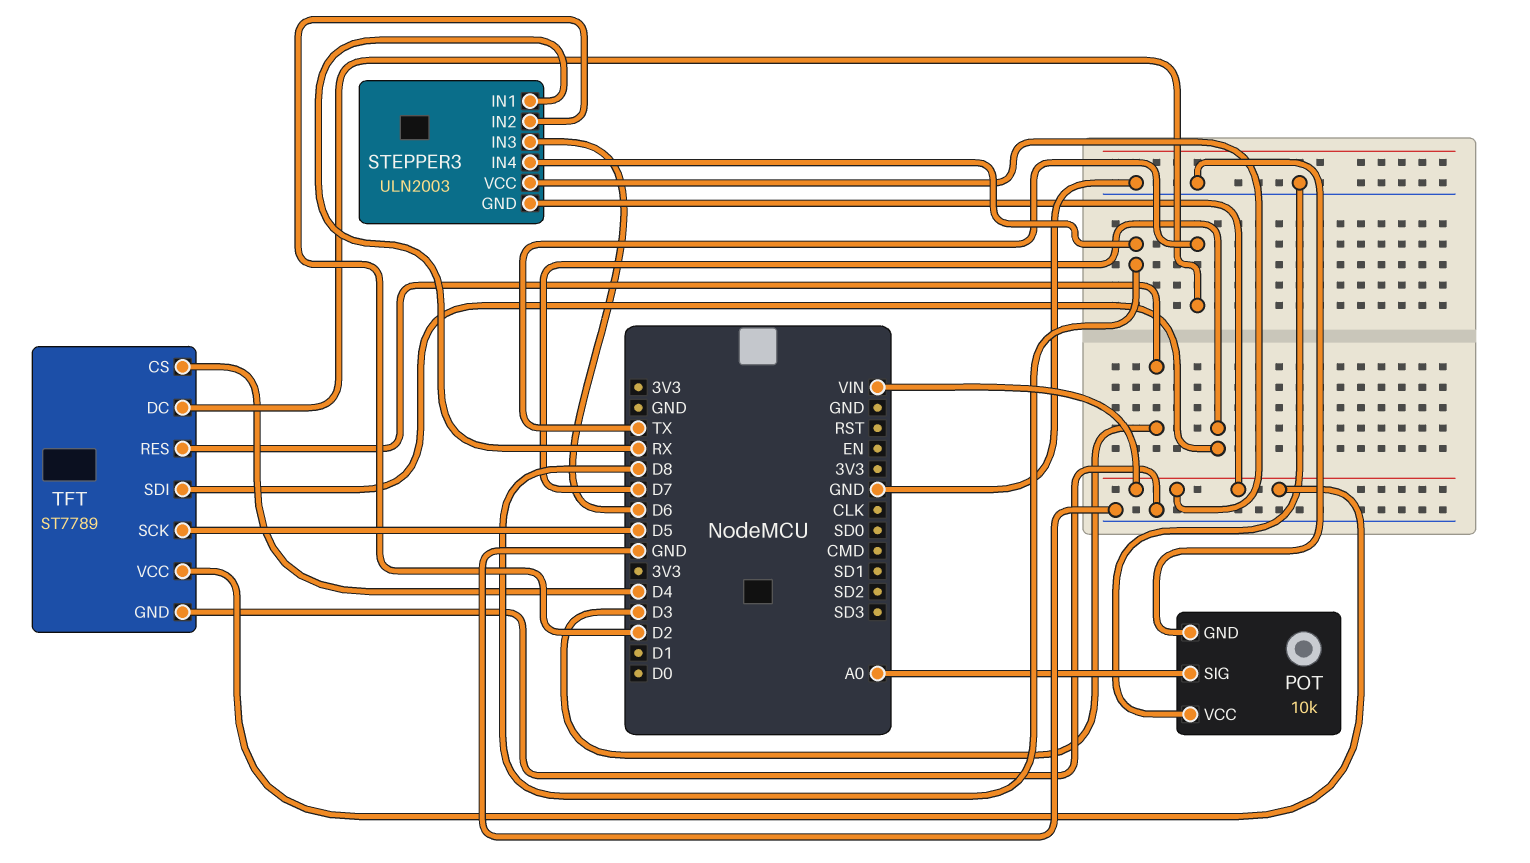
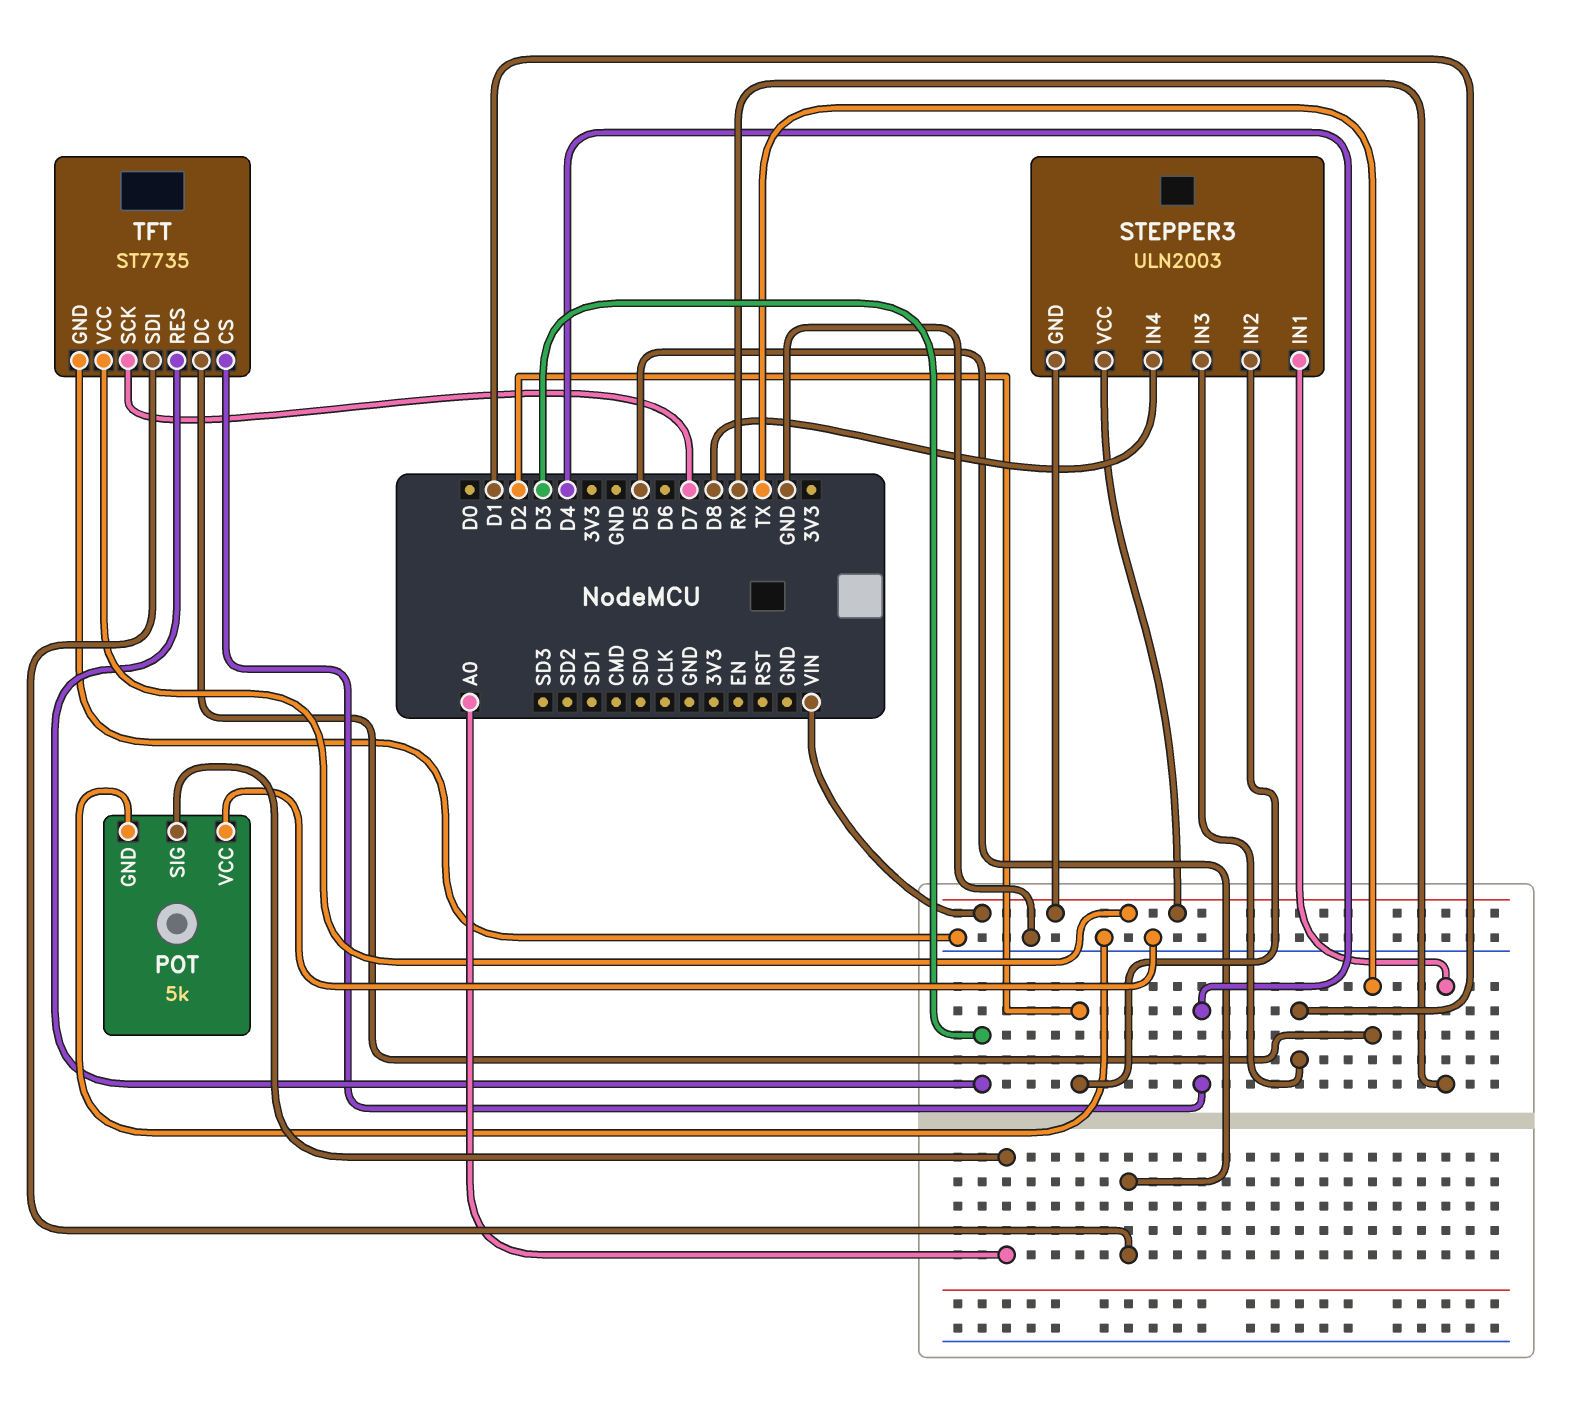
POT: 10k -> 5k
STEPPER3 pin IN3: D6 -> D1
TFT: ST7789 -> ST7735
TFT pin SCK: D5 -> D7
TFT pin SDI: D7 -> D5

